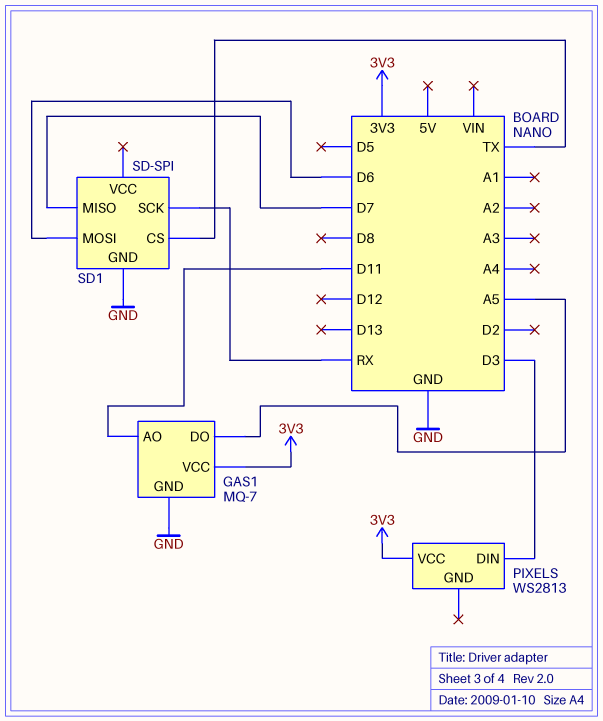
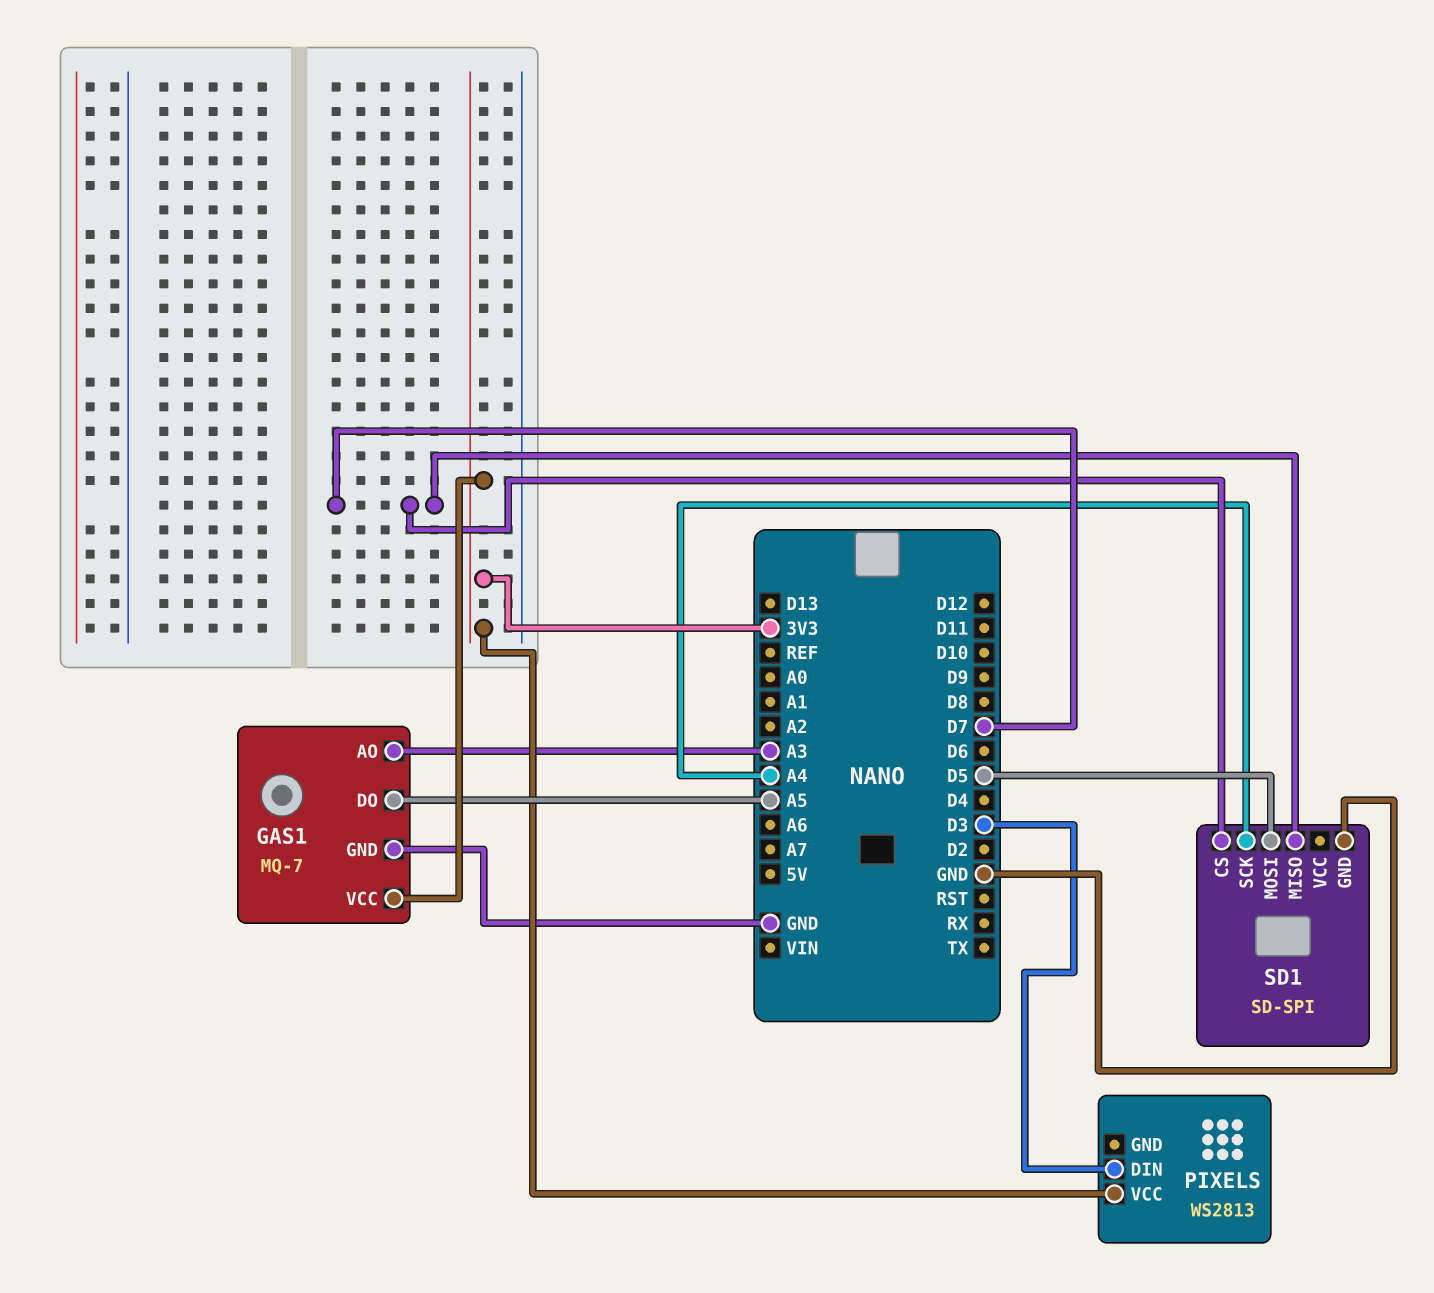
GAS1 pin AO: D11 -> A3
SD1 pin CS: TX -> D7
SD1 pin MOSI: D6 -> D5
SD1 pin SCK: RX -> A4

